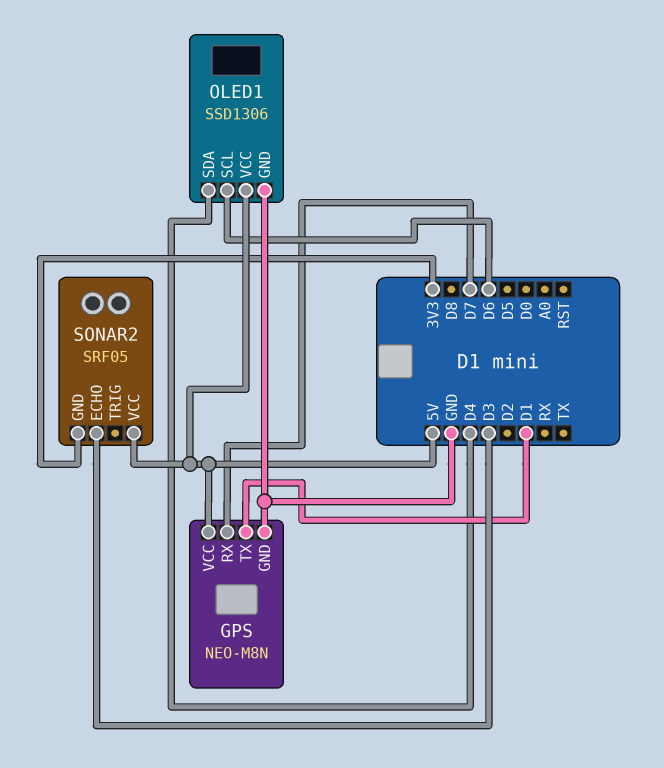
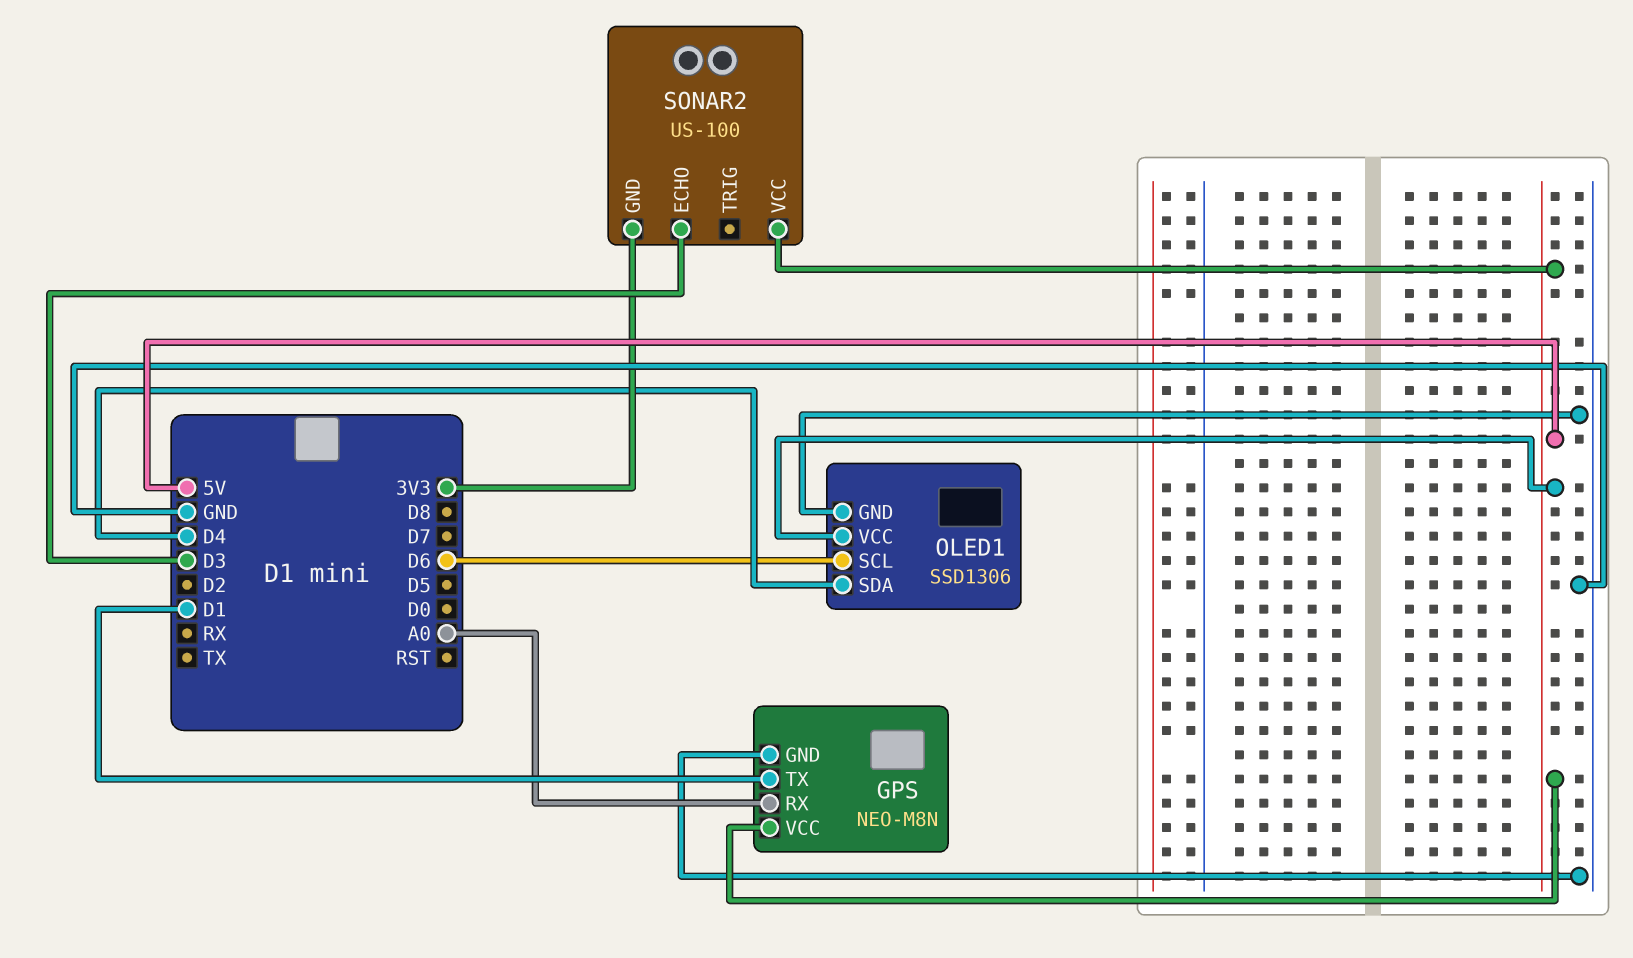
GPS pin RX: D7 -> A0
SONAR2: SRF05 -> US-100

